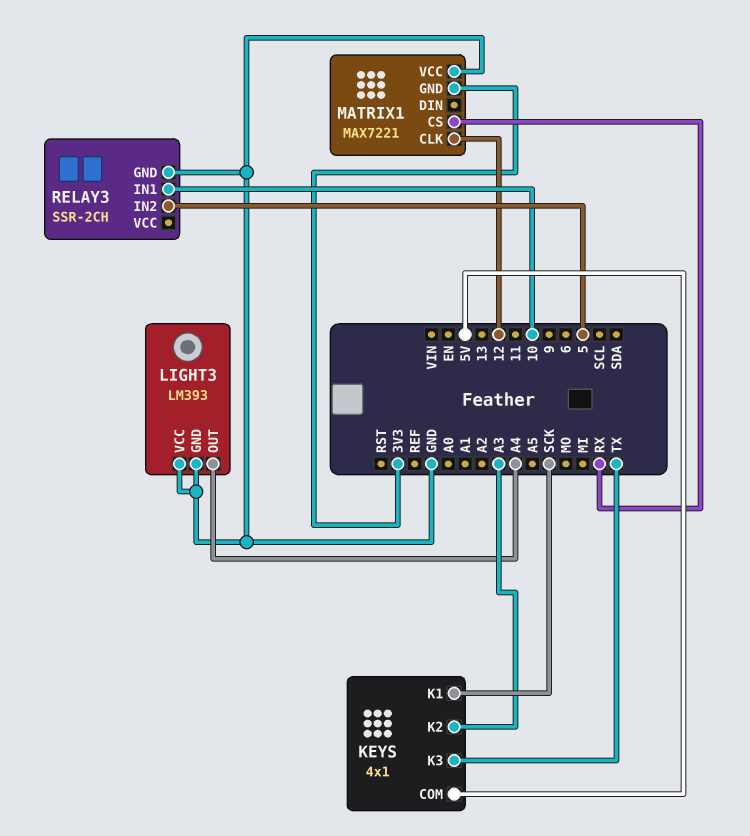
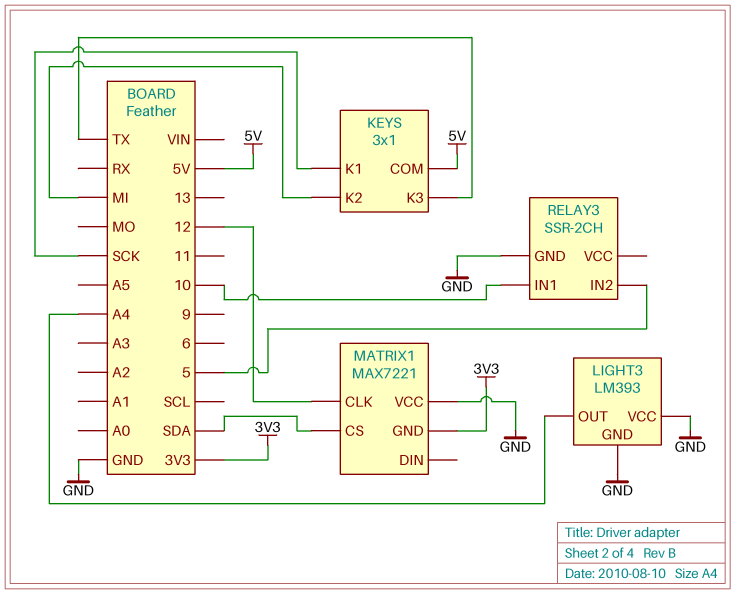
KEYS: 4x1 -> 3x1
KEYS pin K2: A3 -> MI
MATRIX1 pin CS: RX -> SDA

